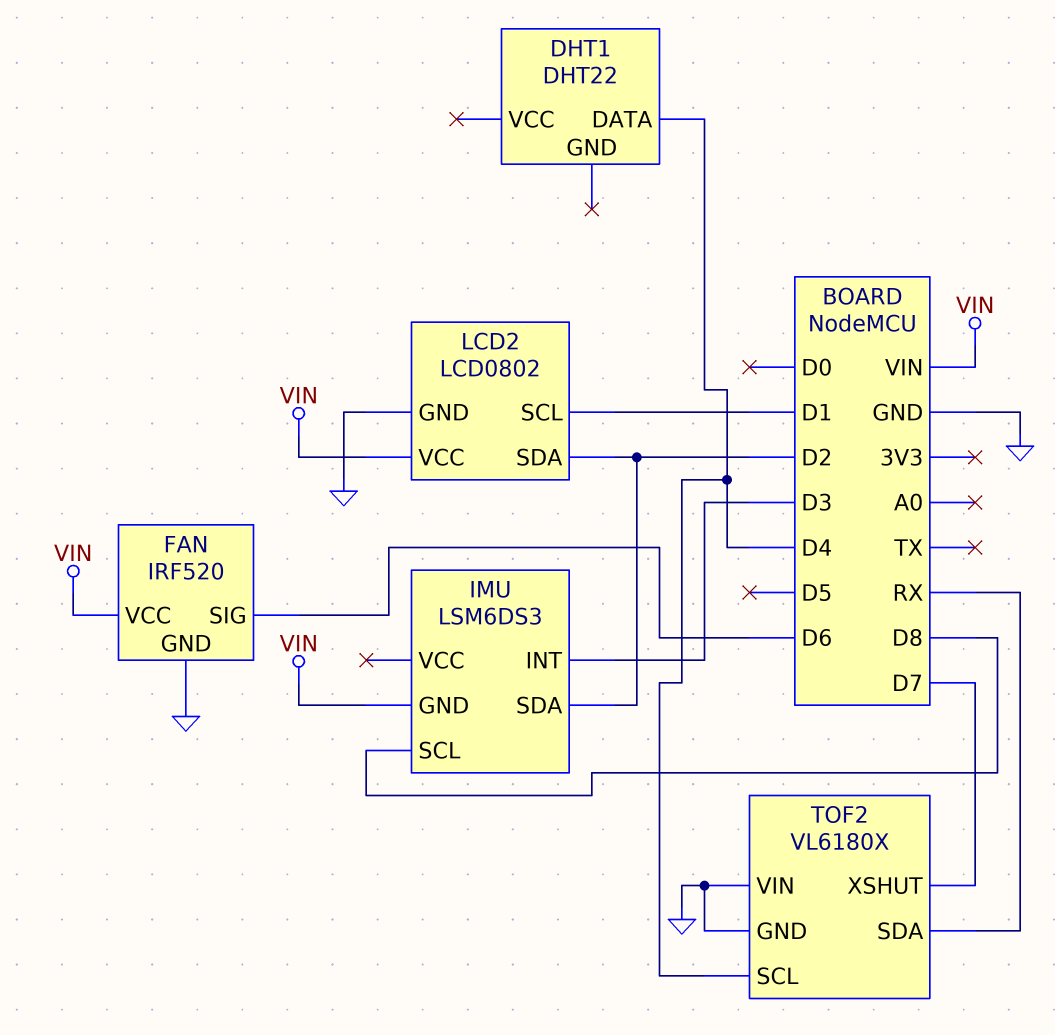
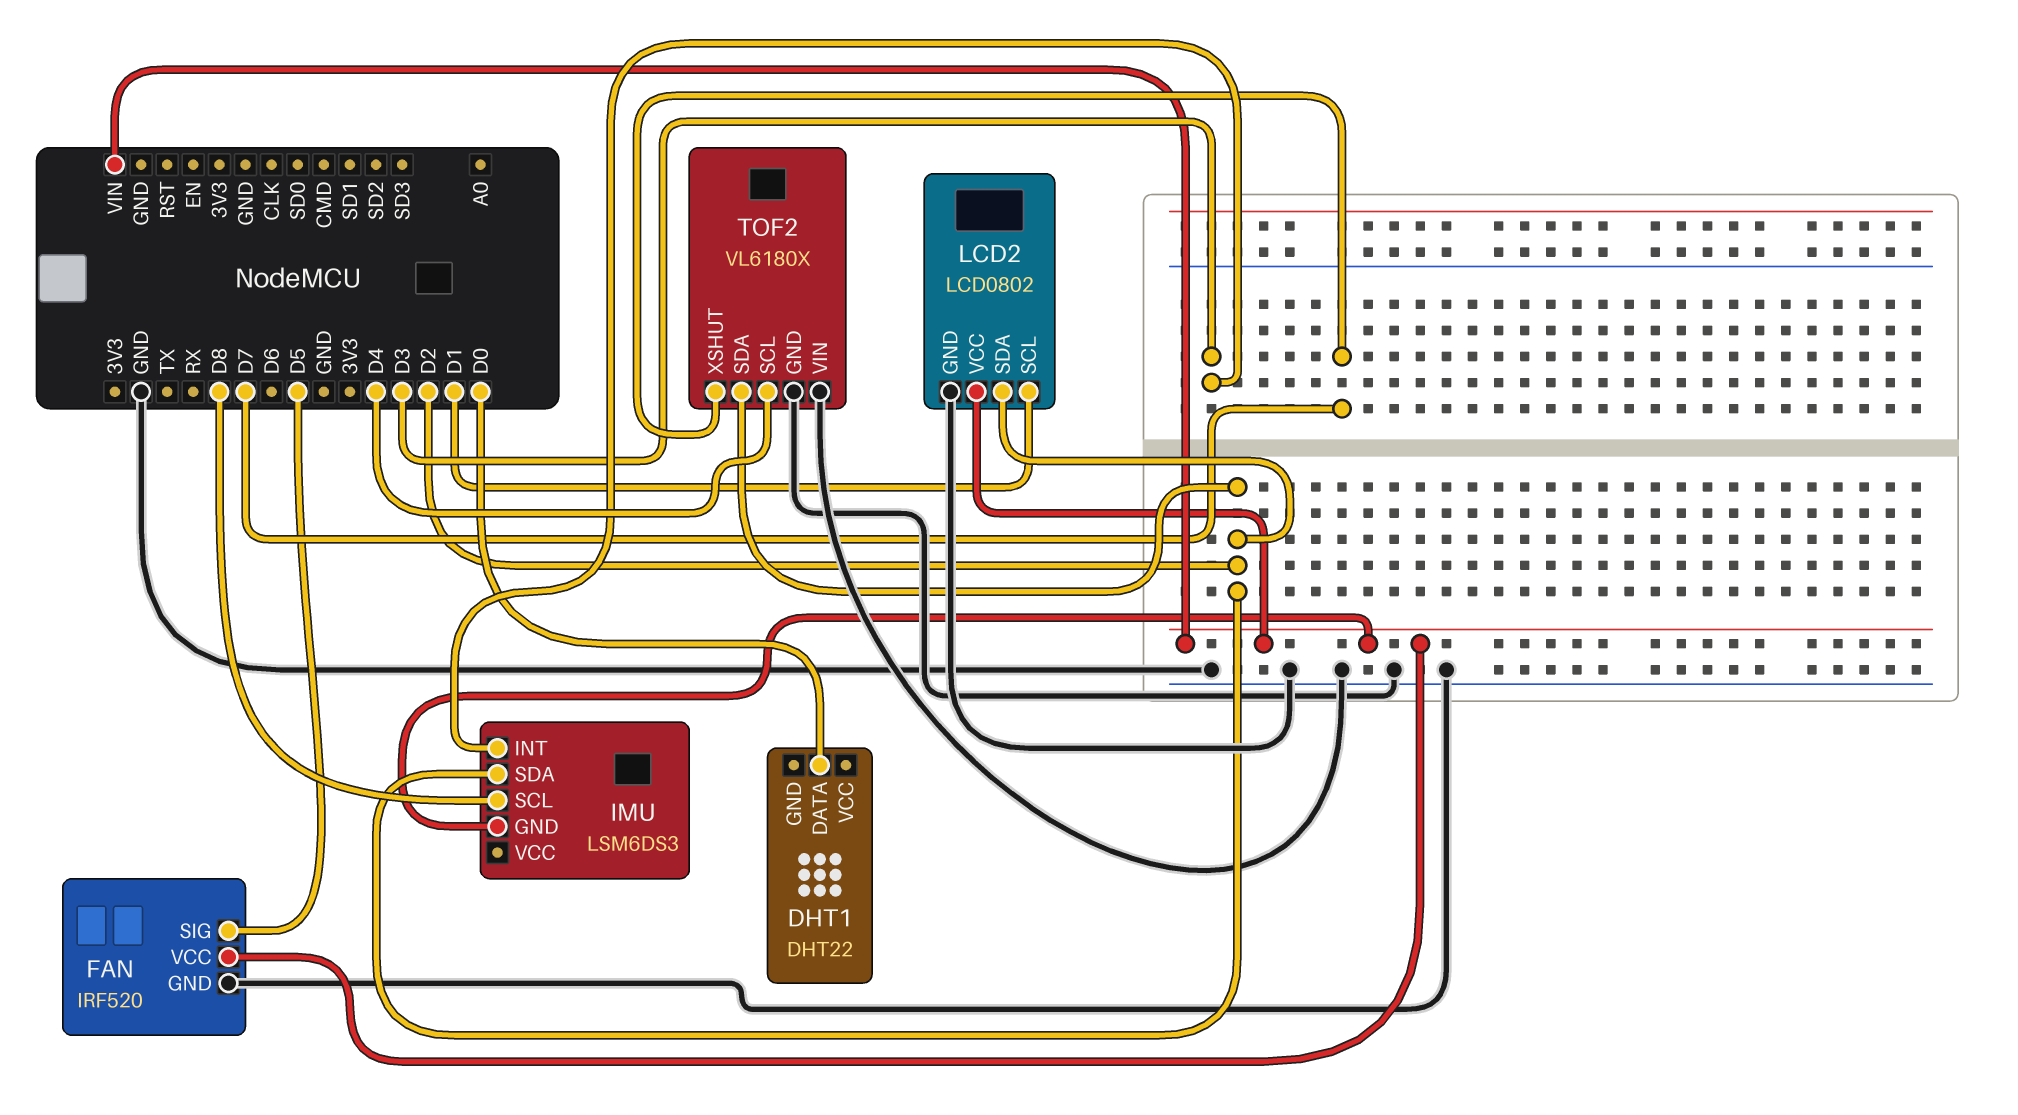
DHT1 pin DATA: D4 -> D0
FAN pin SIG: D6 -> D5
TOF2 pin SDA: RX -> D2

